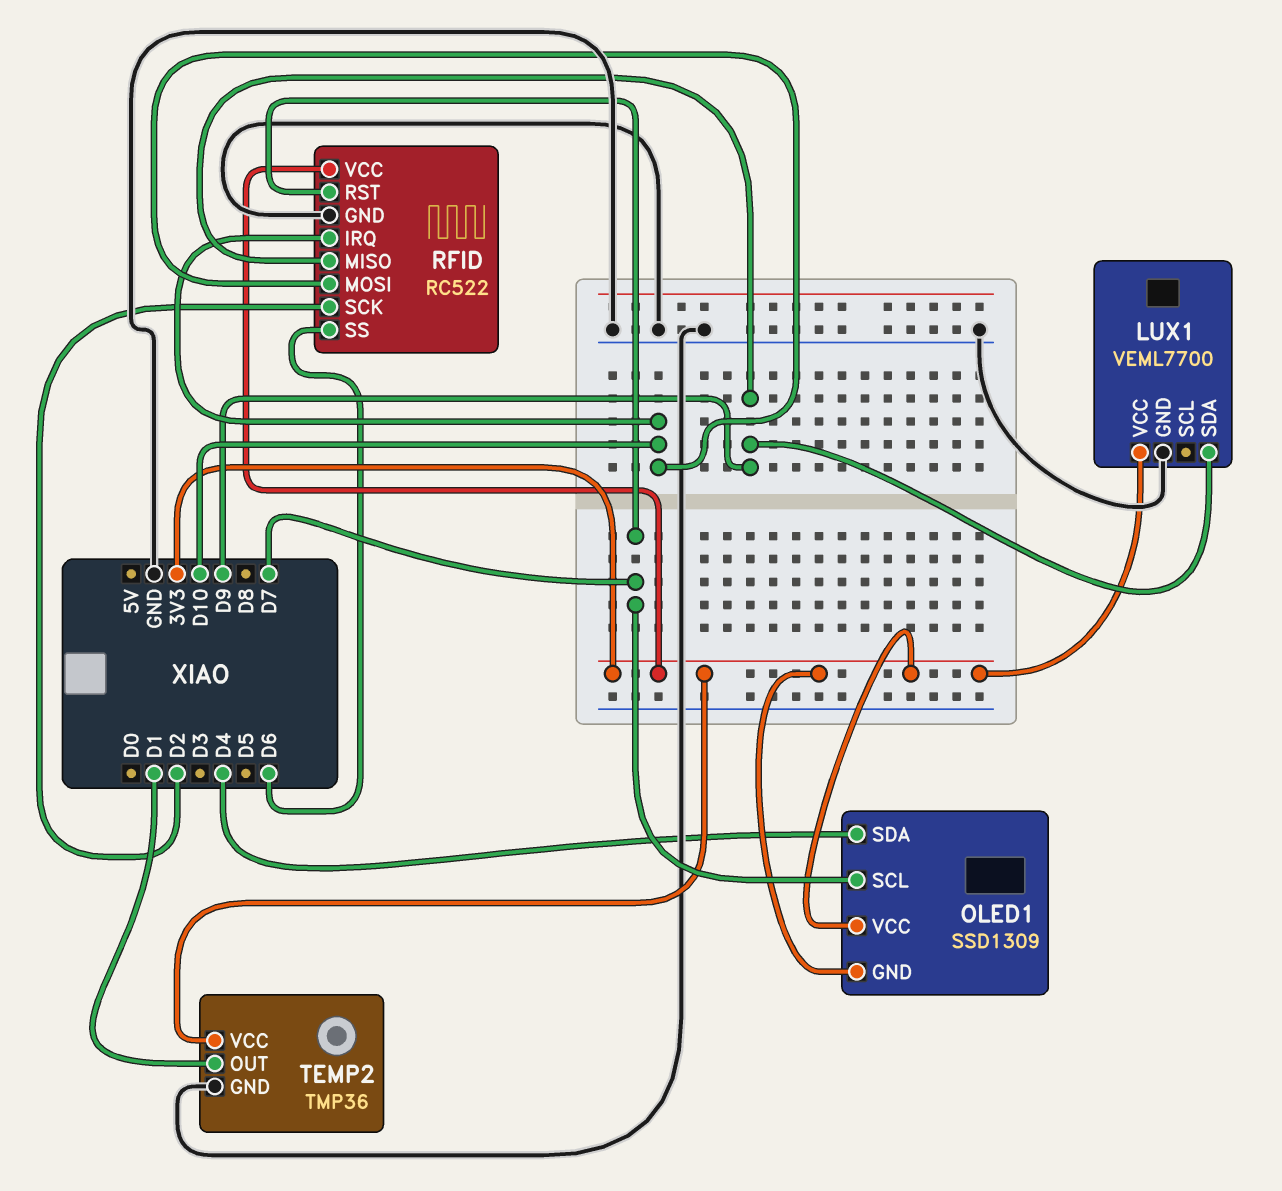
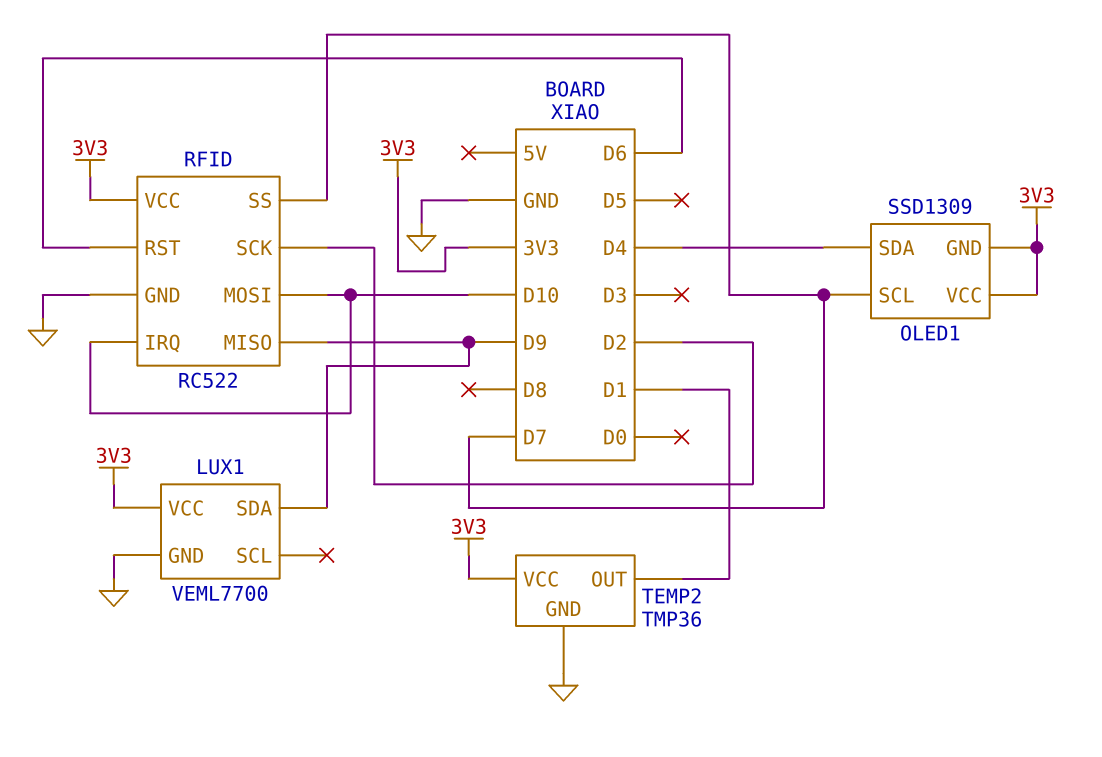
RFID pin RST: D7 -> D6
RFID pin SS: D6 -> D7

